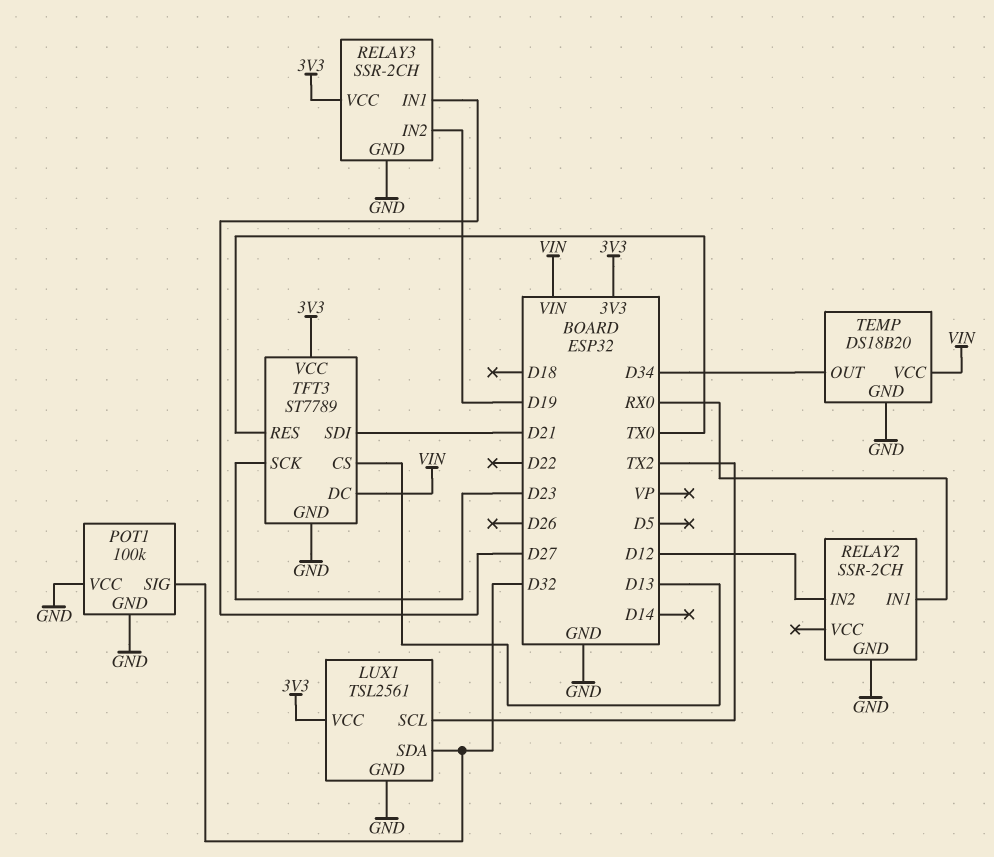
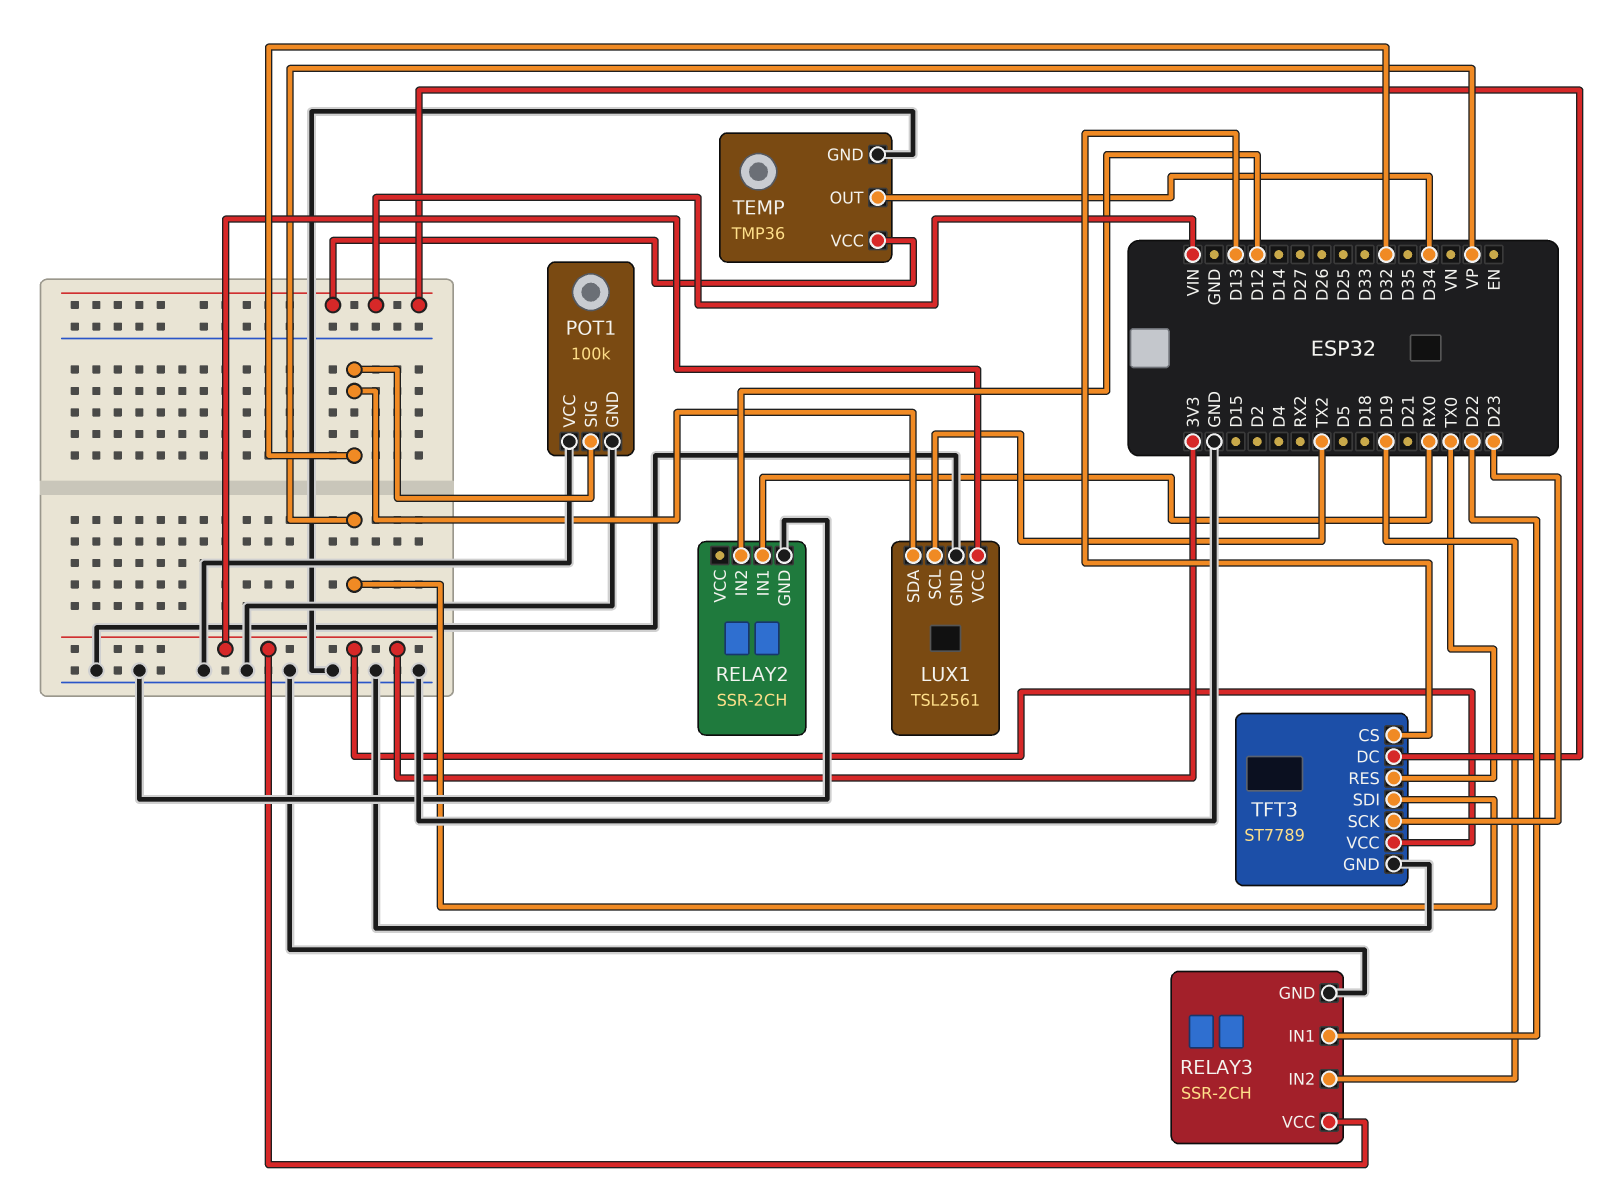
RELAY3 pin IN1: D27 -> D22
TEMP: DS18B20 -> TMP36
TFT3 pin SDI: D21 -> VP

